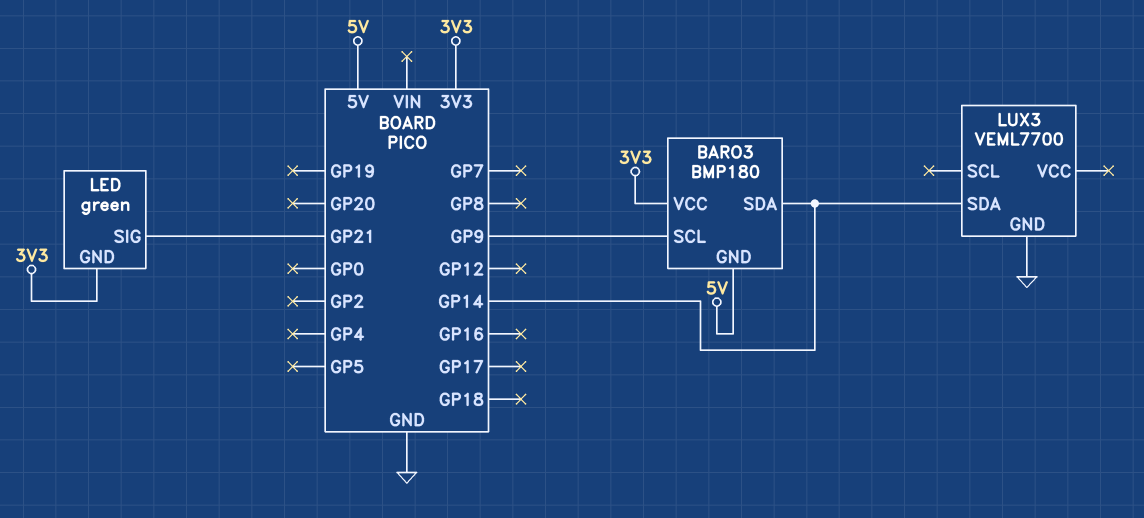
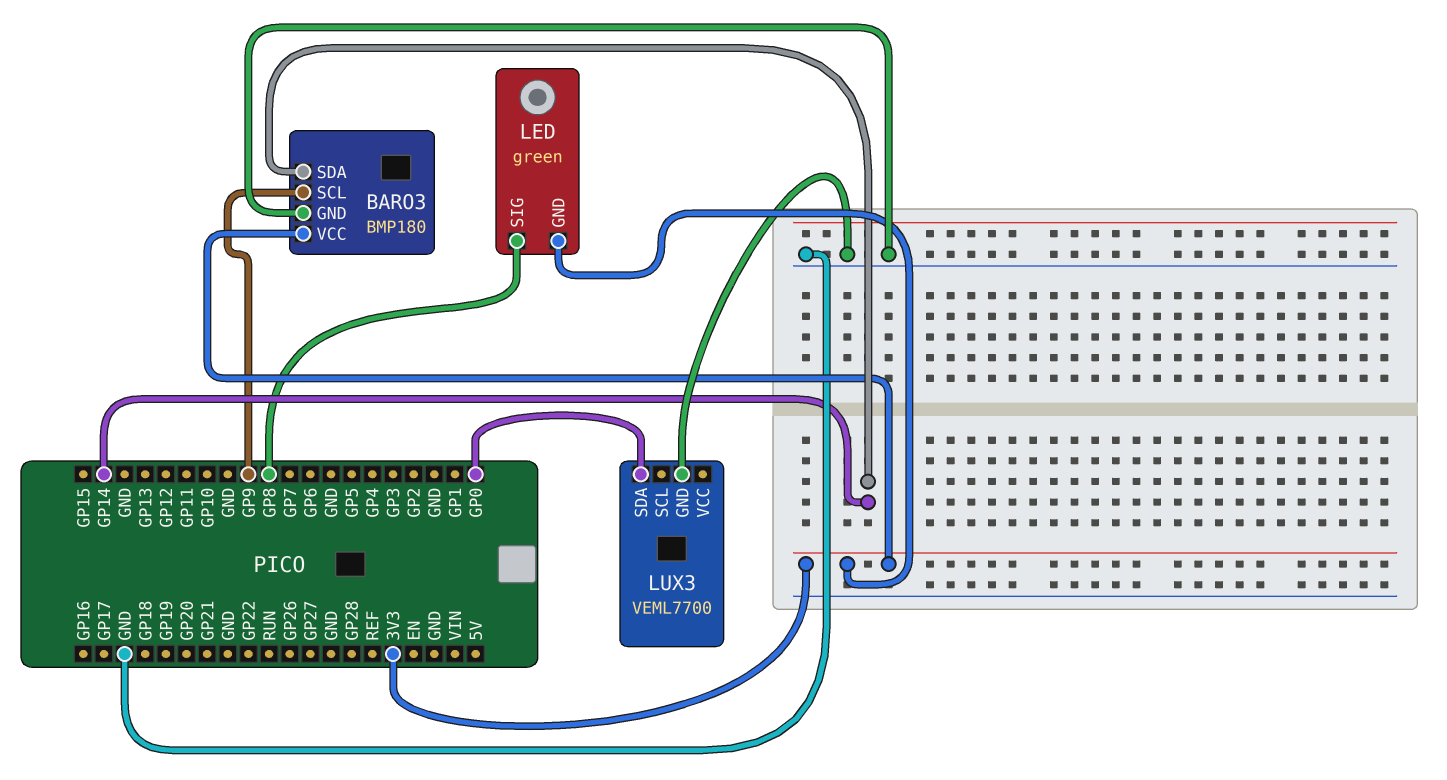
BARO3 pin GND: 5V -> GND
LED pin SIG: GP21 -> GP8
LUX3 pin SDA: GP14 -> GP0

